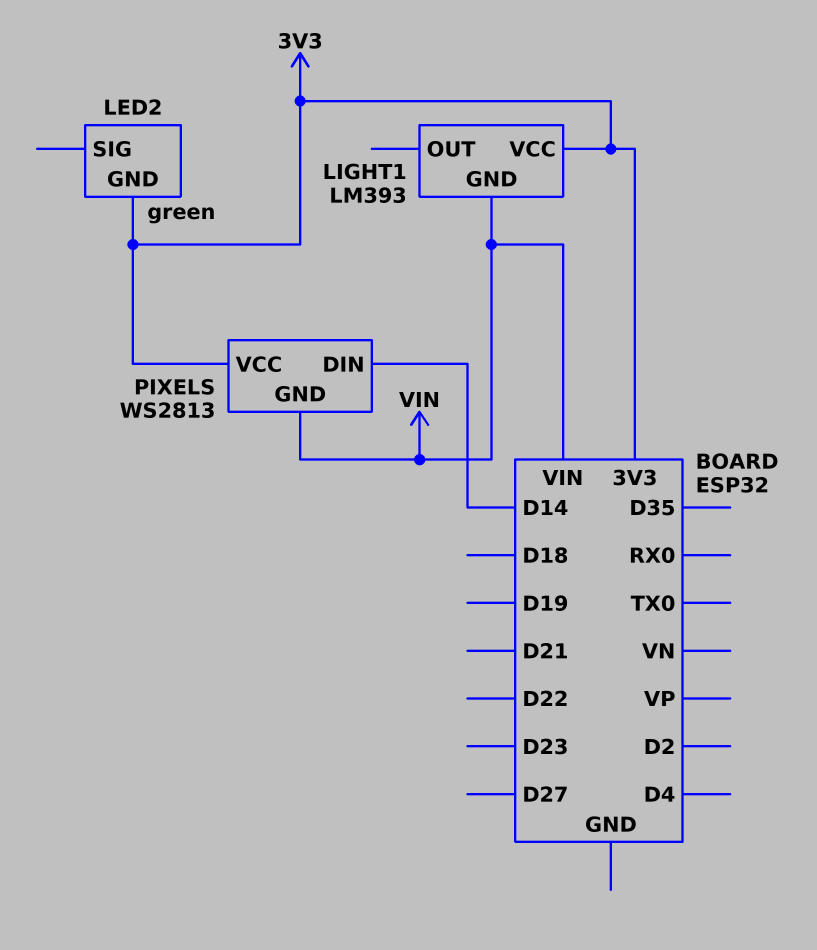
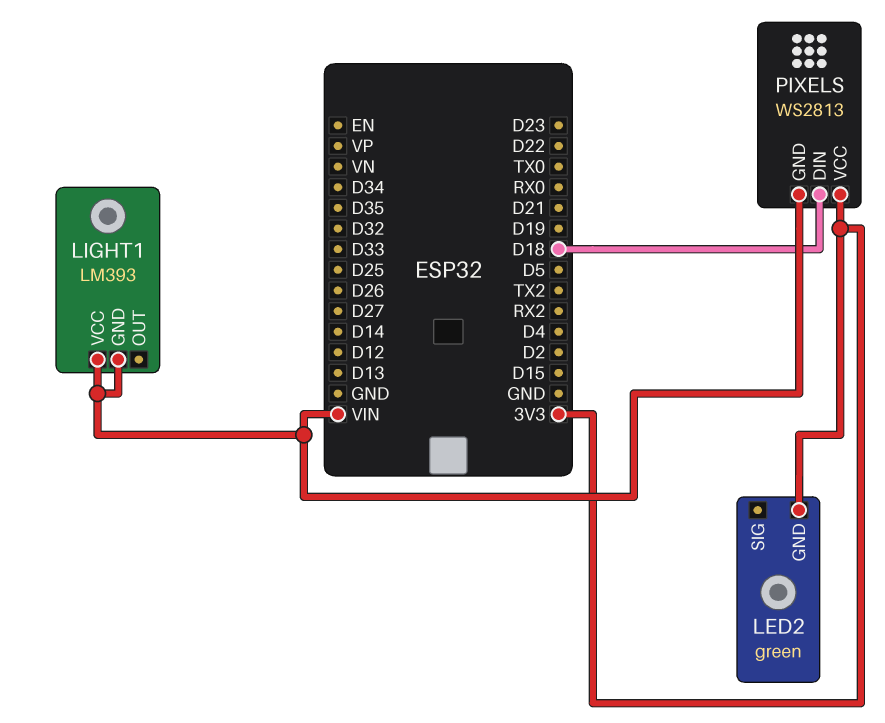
LIGHT1 pin VCC: 3V3 -> VIN
PIXELS pin DIN: D14 -> D18

